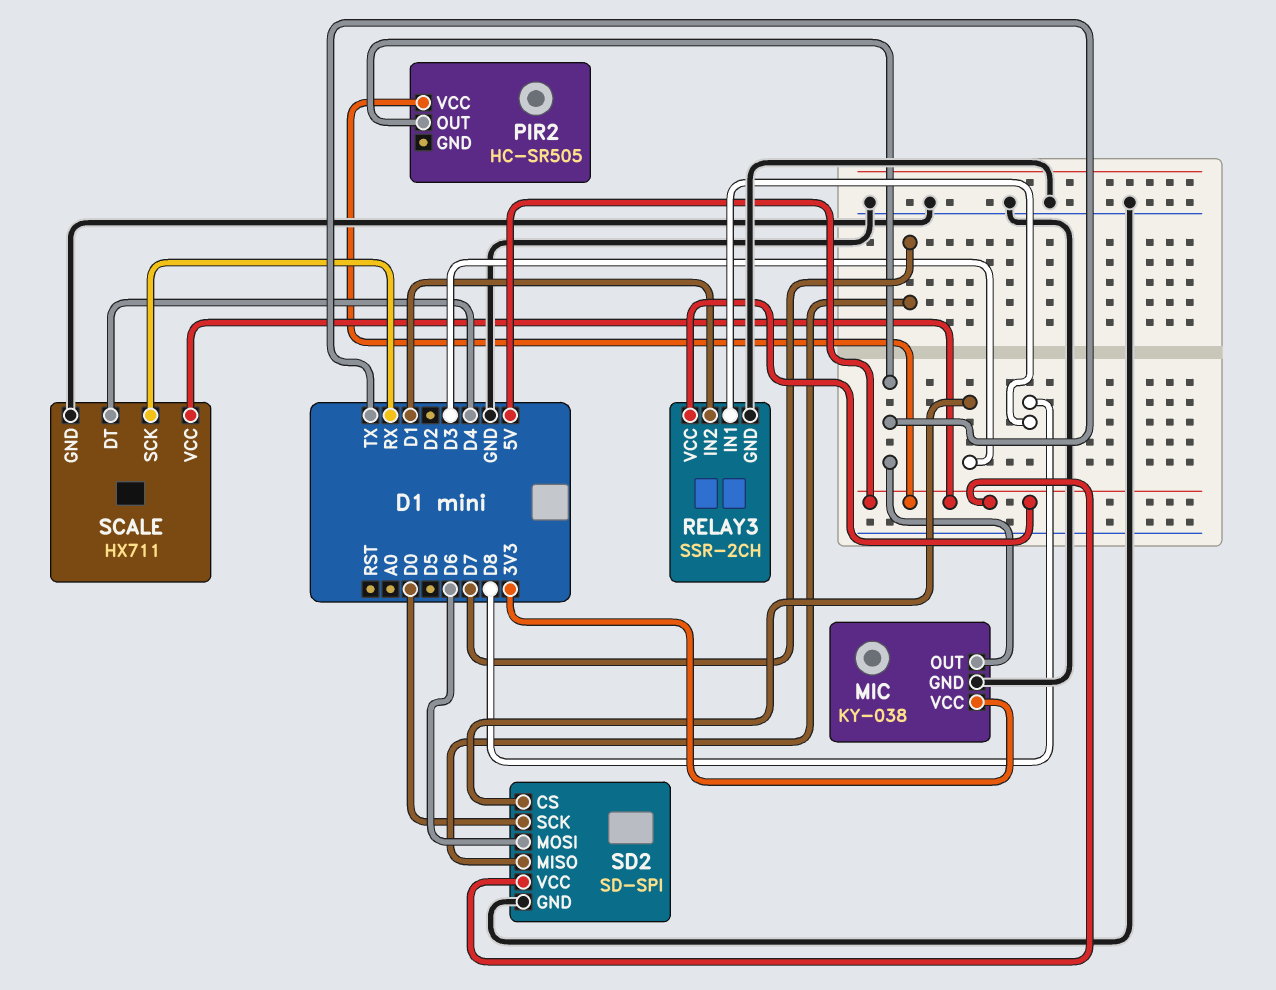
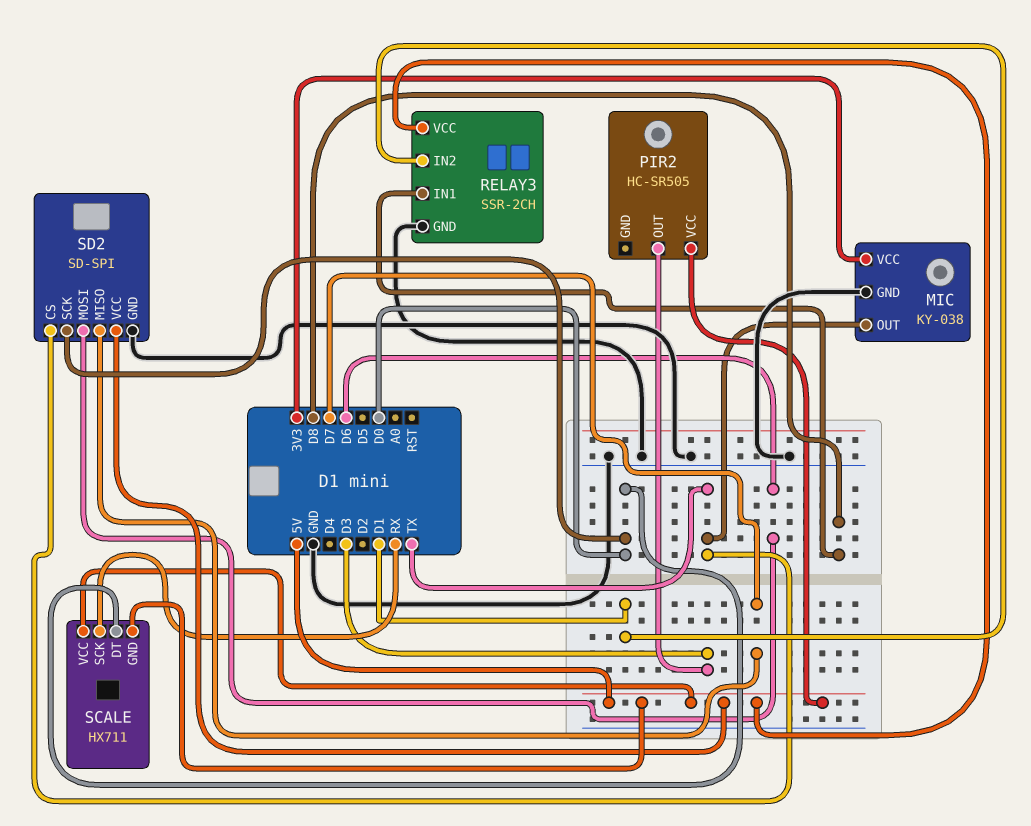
PIR2 pin OUT: TX -> D3
SCALE pin DT: D4 -> D0
SCALE pin GND: GND -> 5V
SD2 pin CS: D3 -> TX

